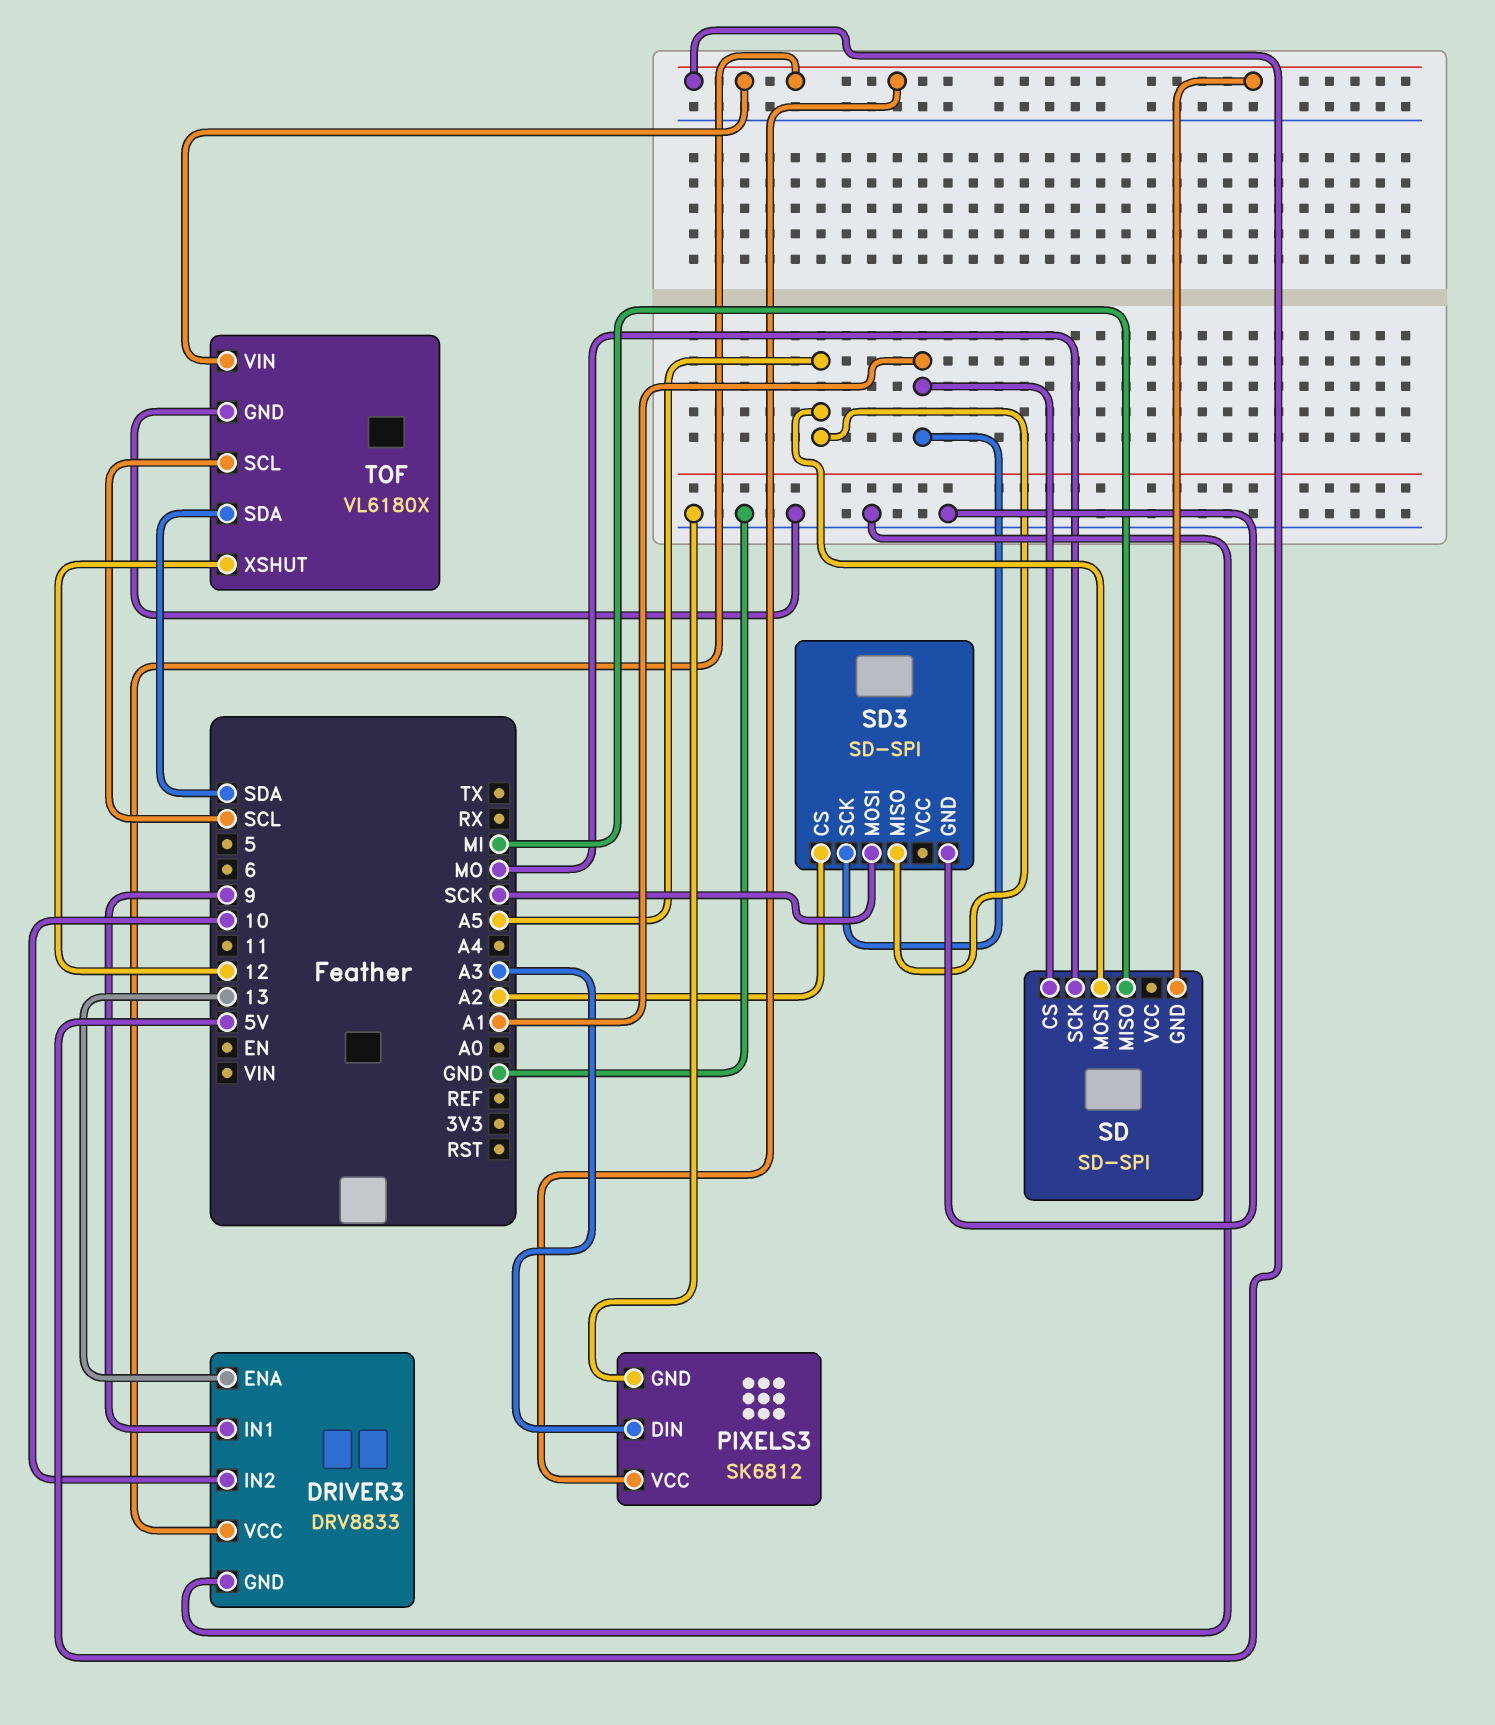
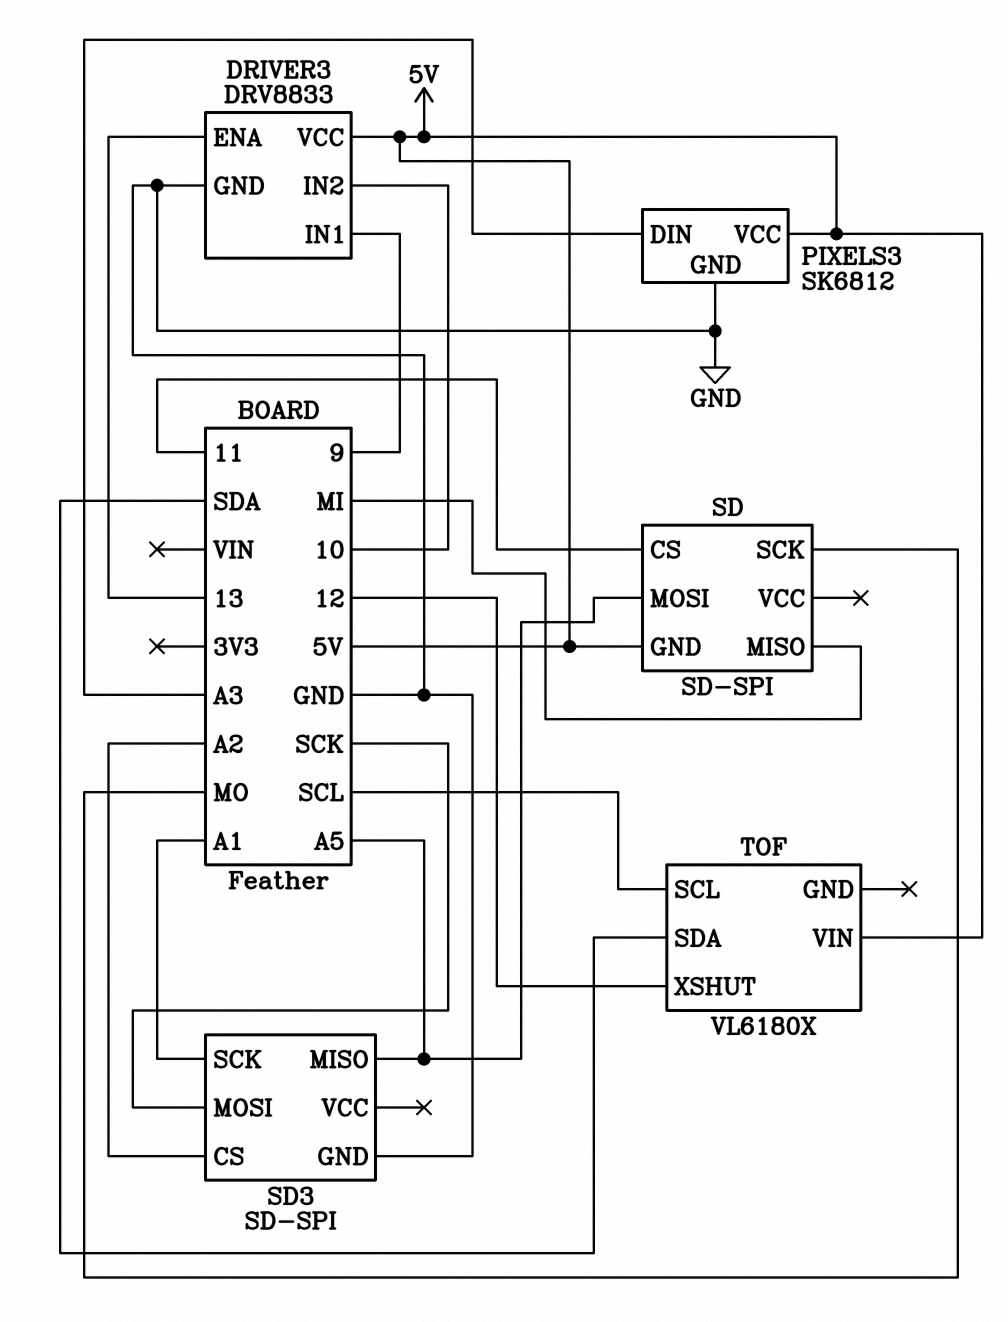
SD pin CS: A1 -> 11
TOF pin GND: GND -> none

